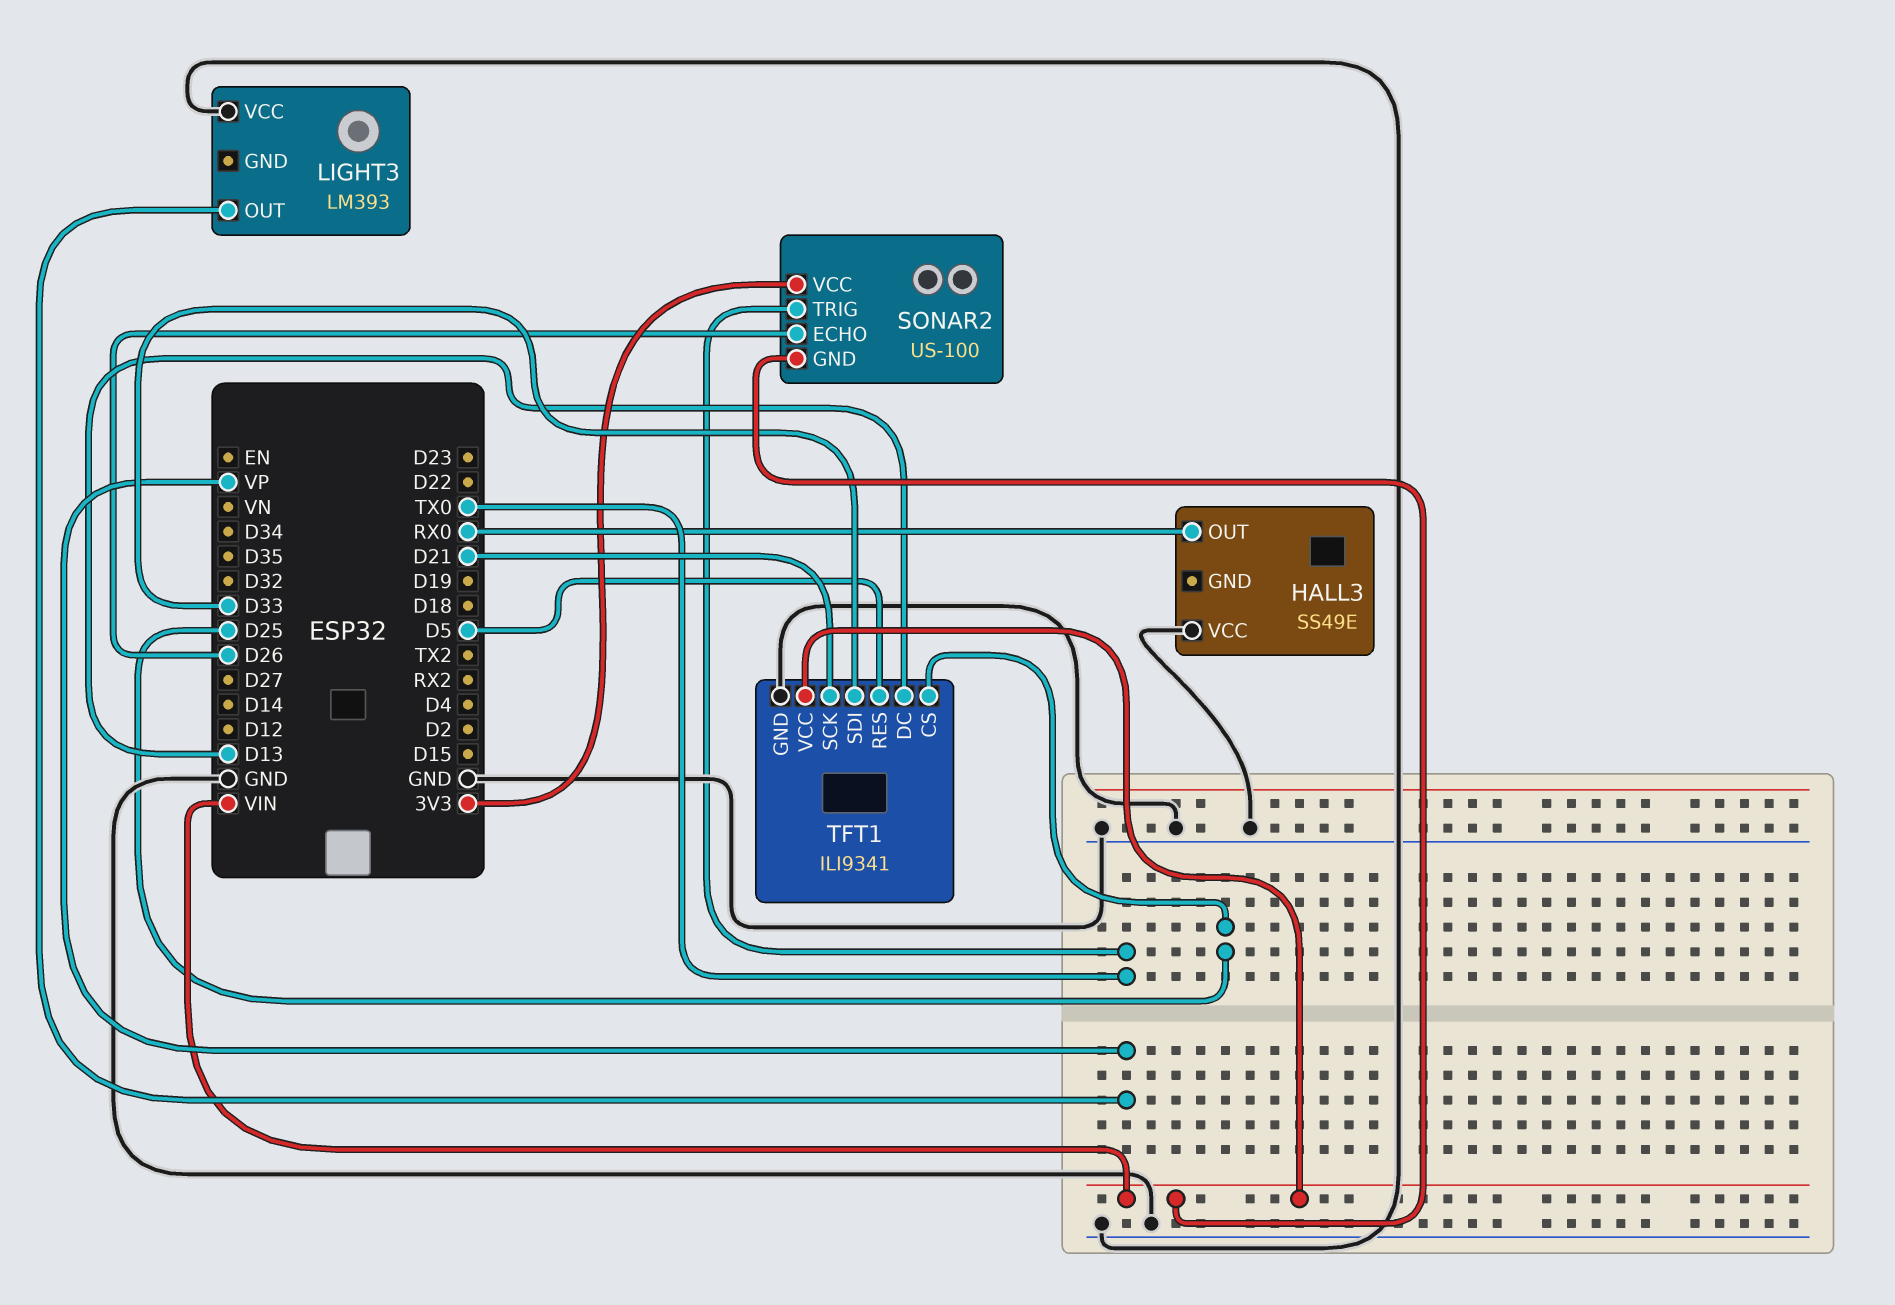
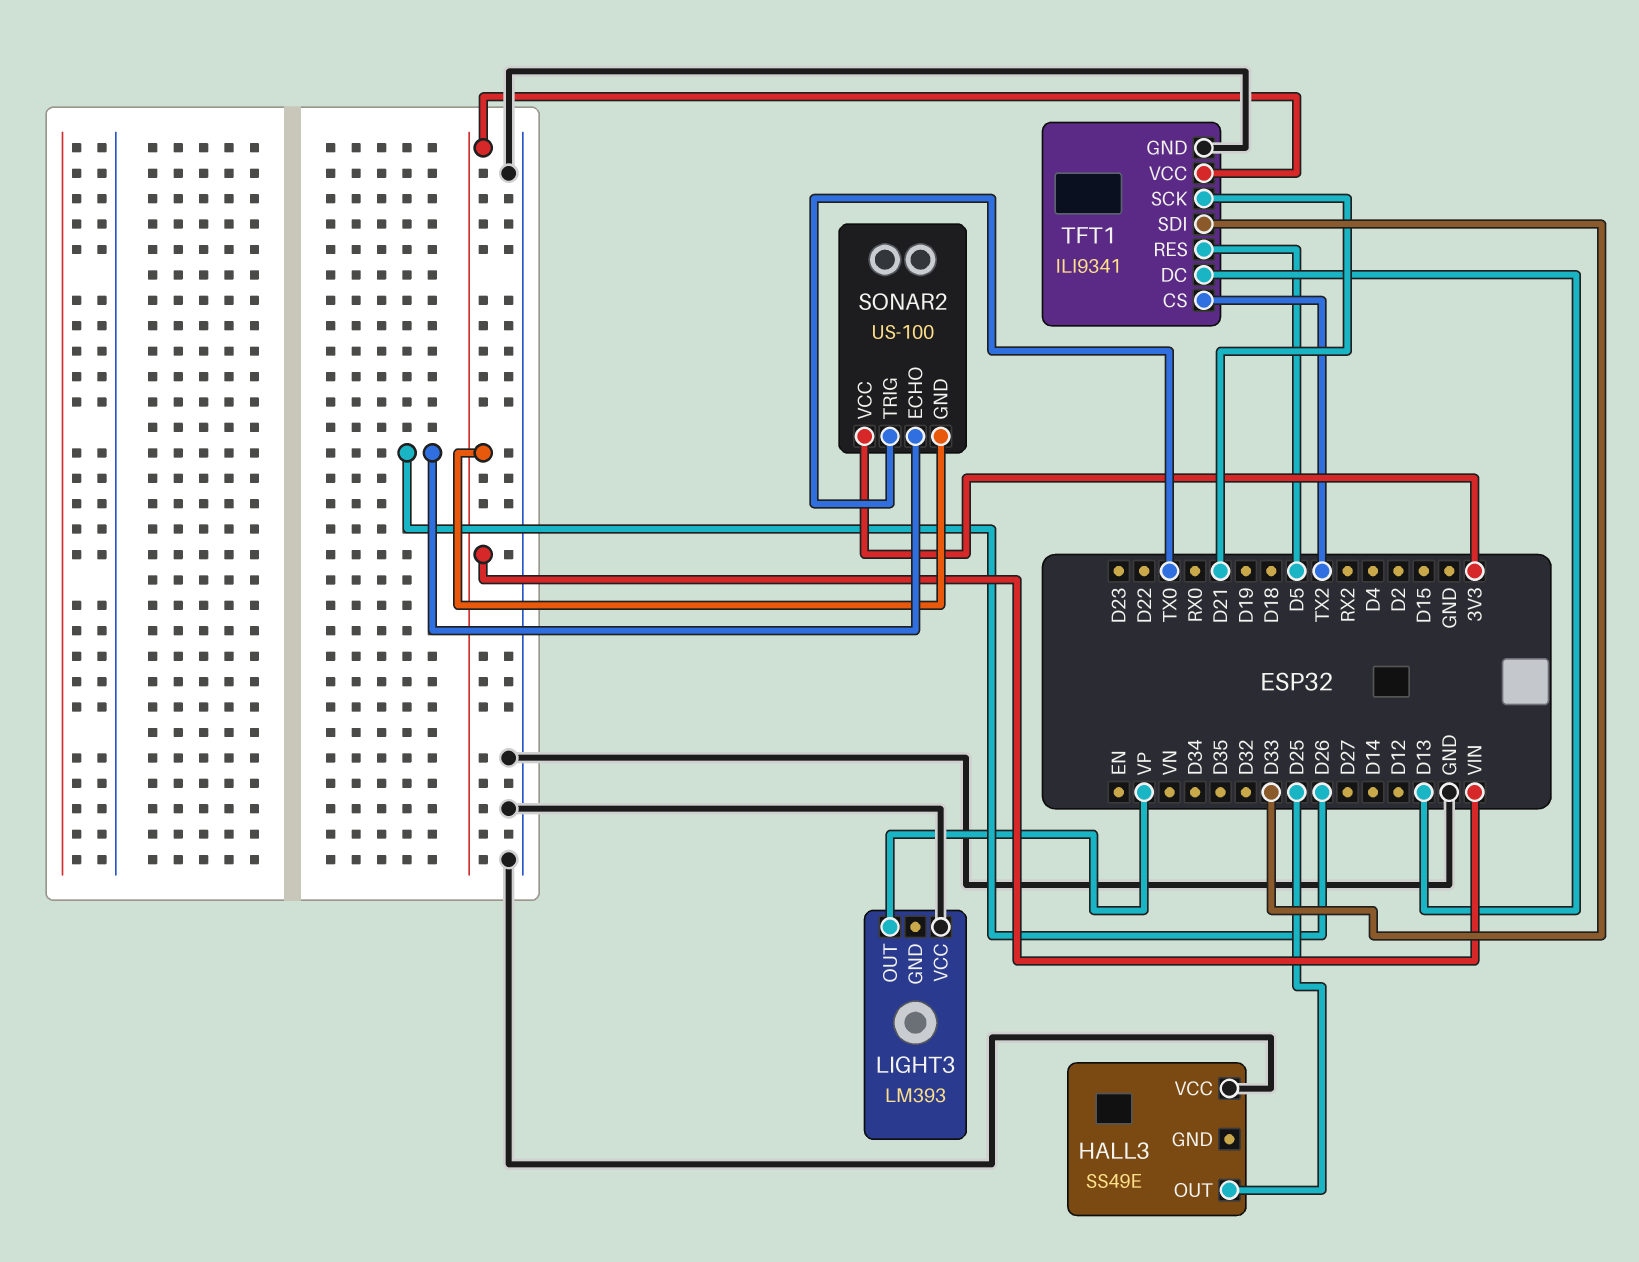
HALL3 pin OUT: RX0 -> D25
TFT1 pin CS: D25 -> TX2

